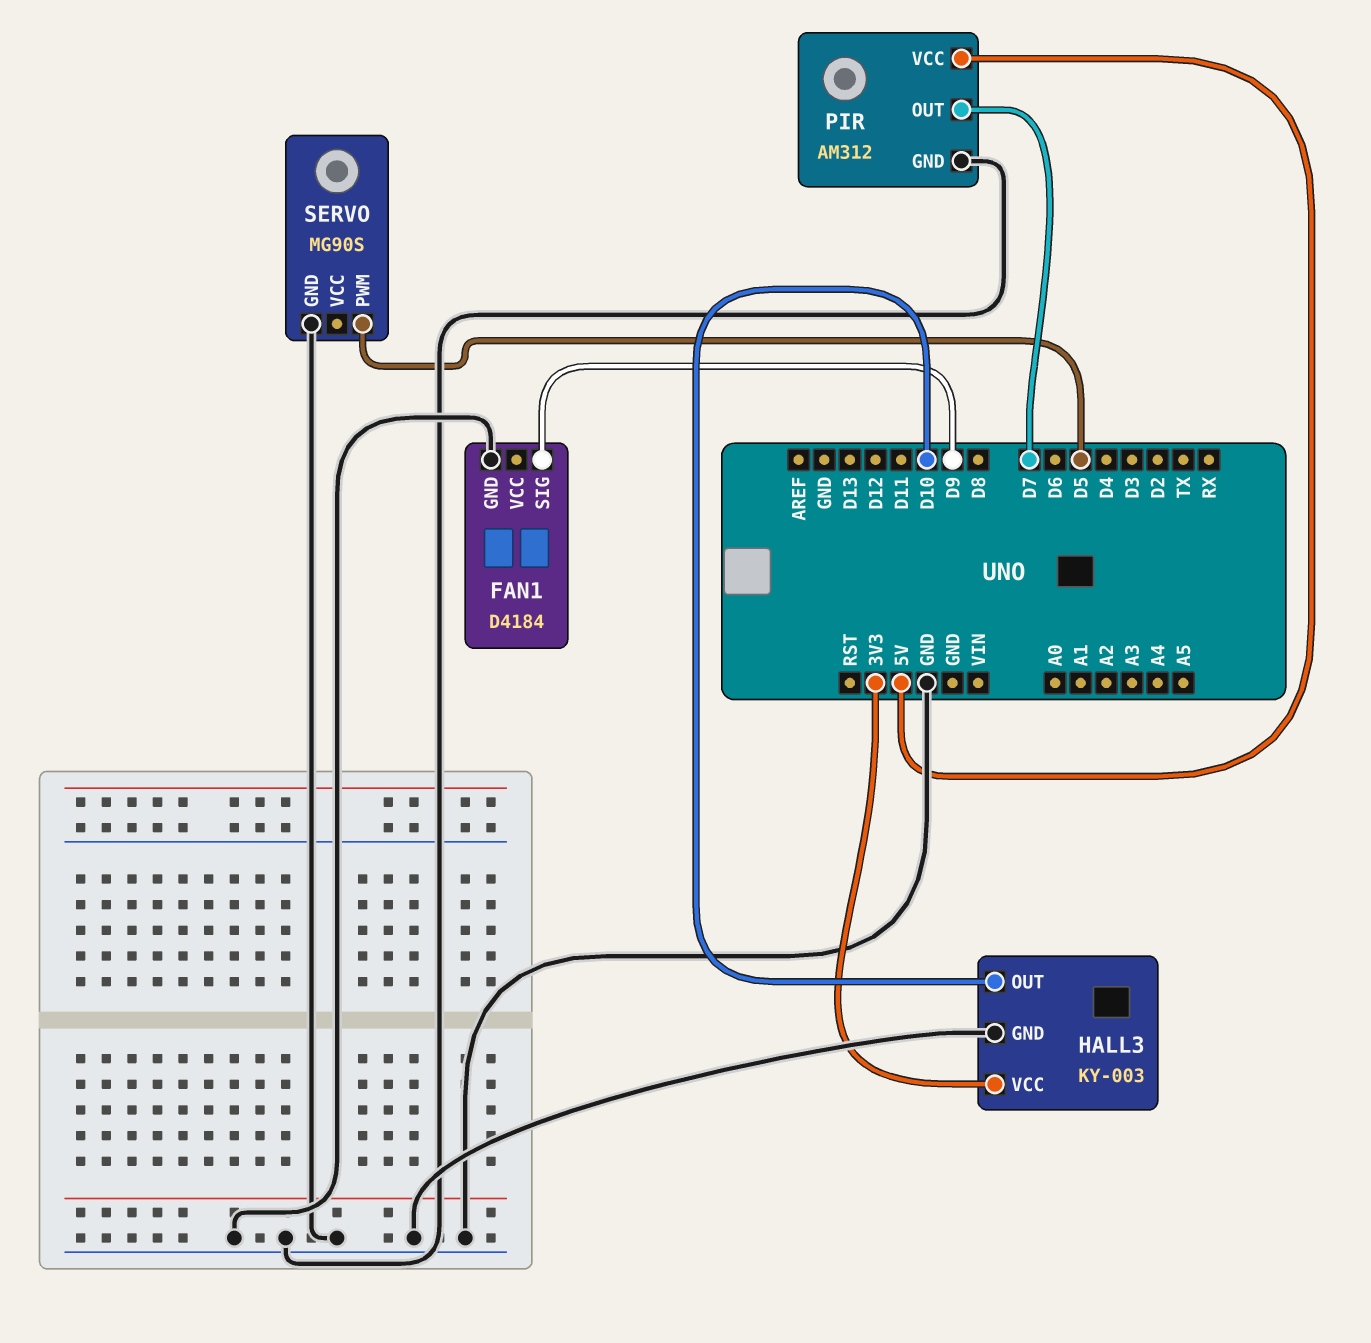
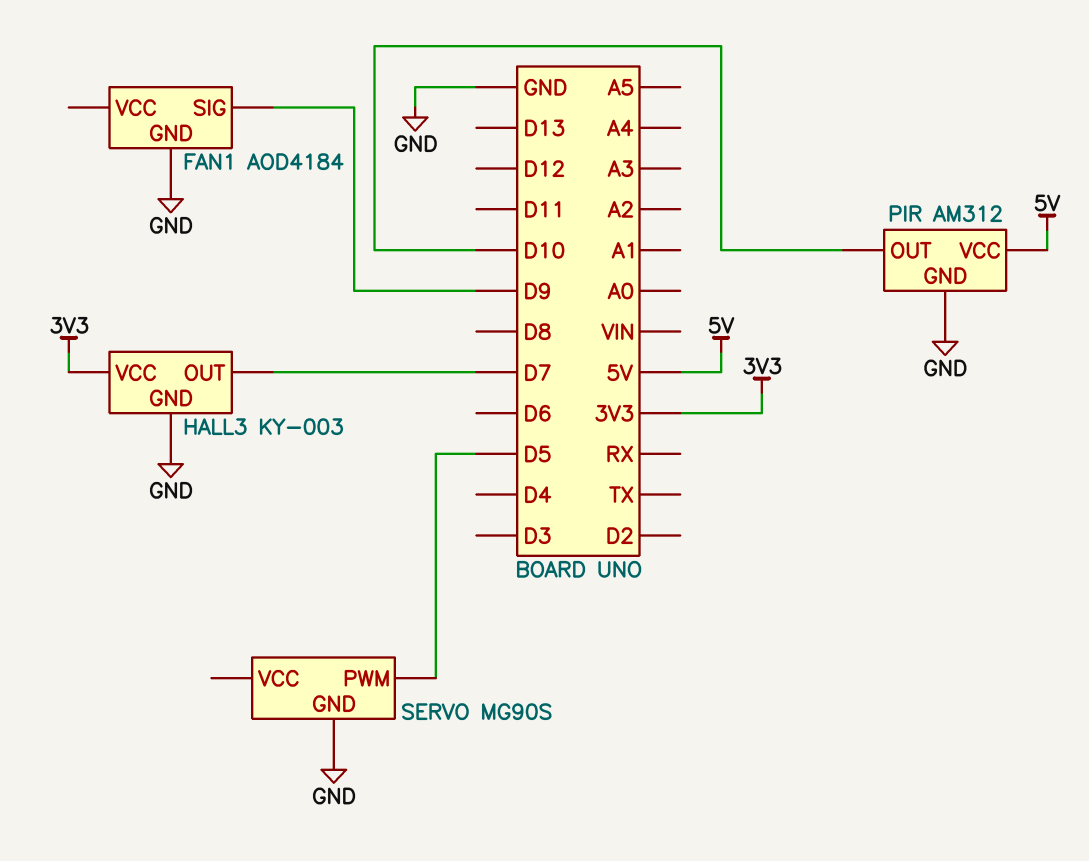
FAN1: D4184 -> AOD4184
HALL3 pin OUT: D10 -> D7
PIR pin OUT: D7 -> D10

